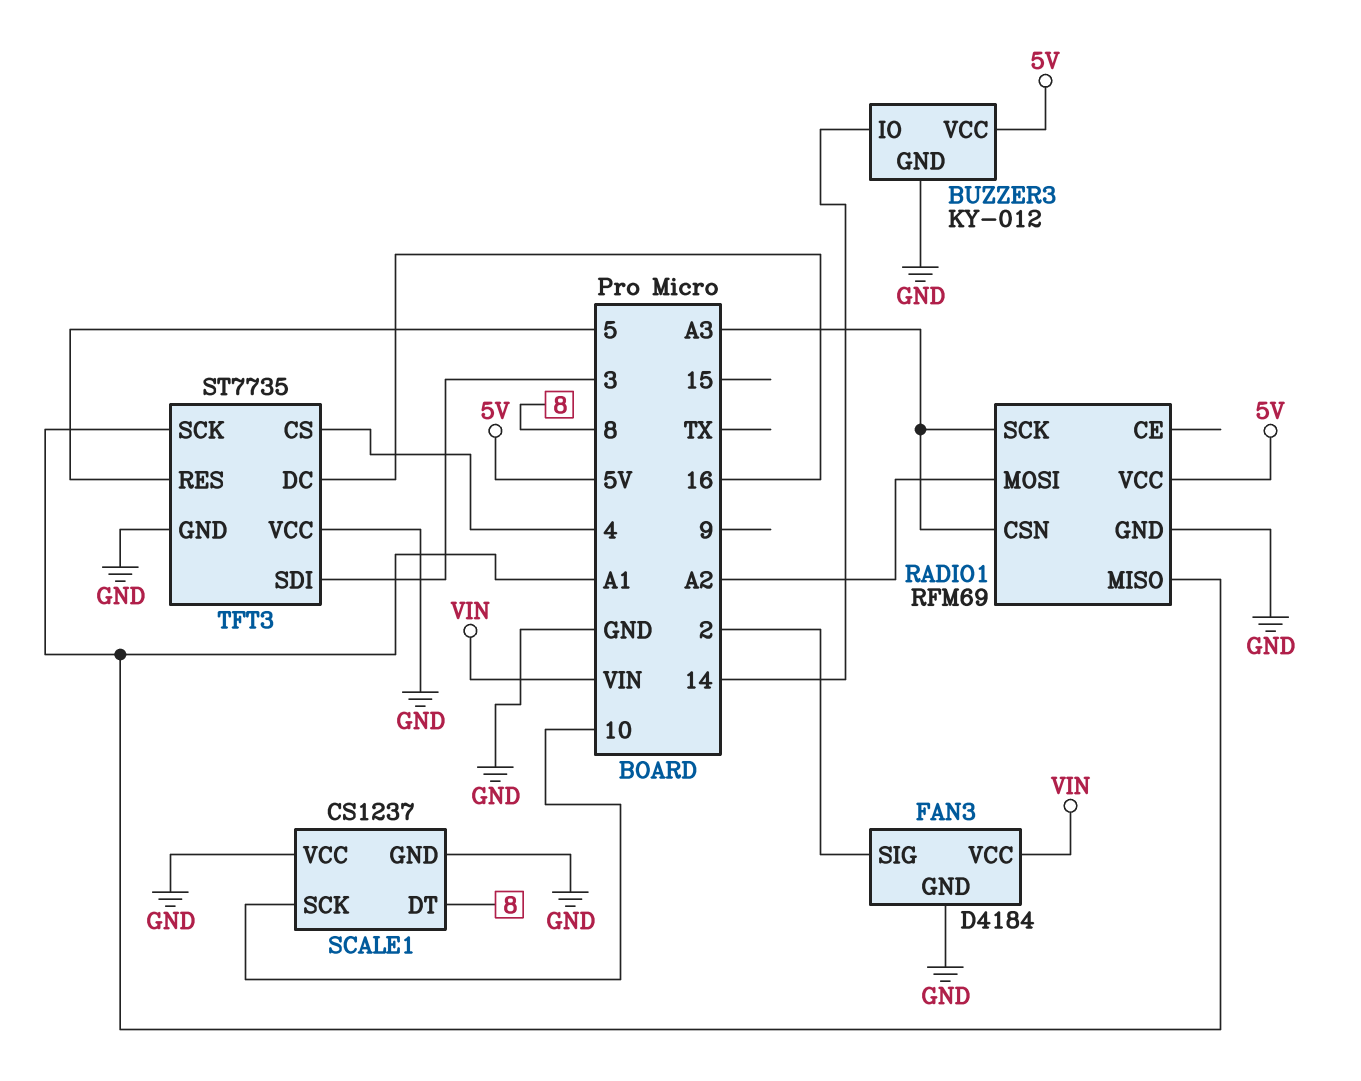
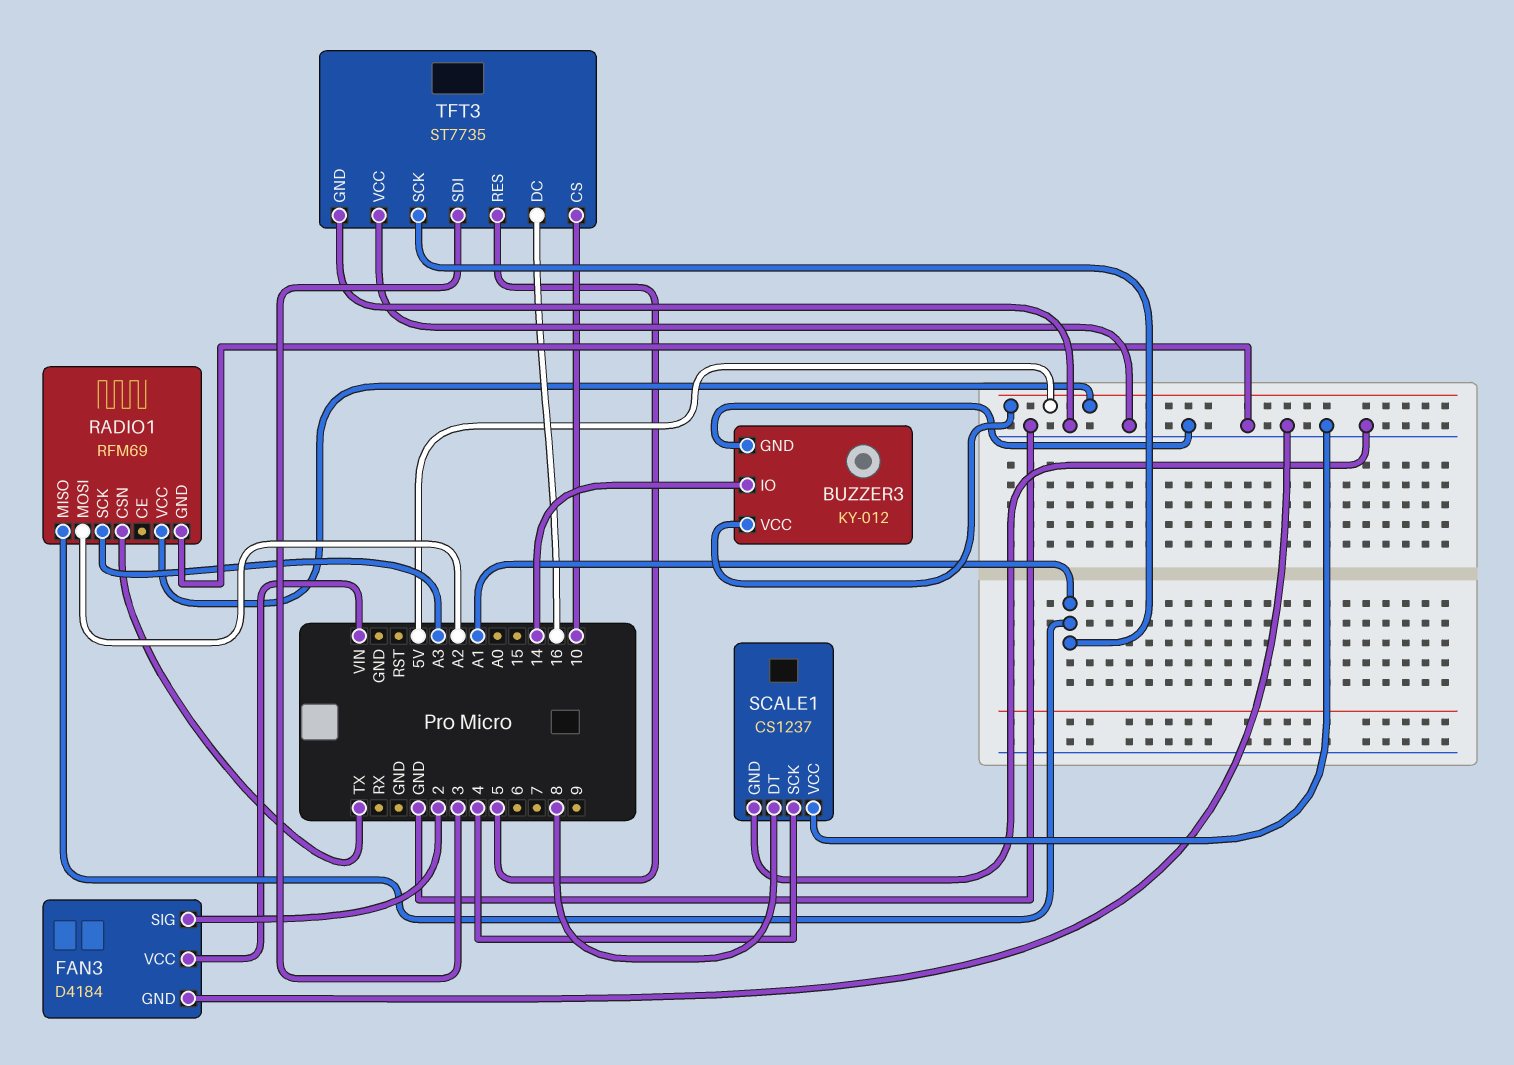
RADIO1 pin CSN: A3 -> TX
SCALE1 pin SCK: 10 -> 4
TFT3 pin CS: 4 -> 10

